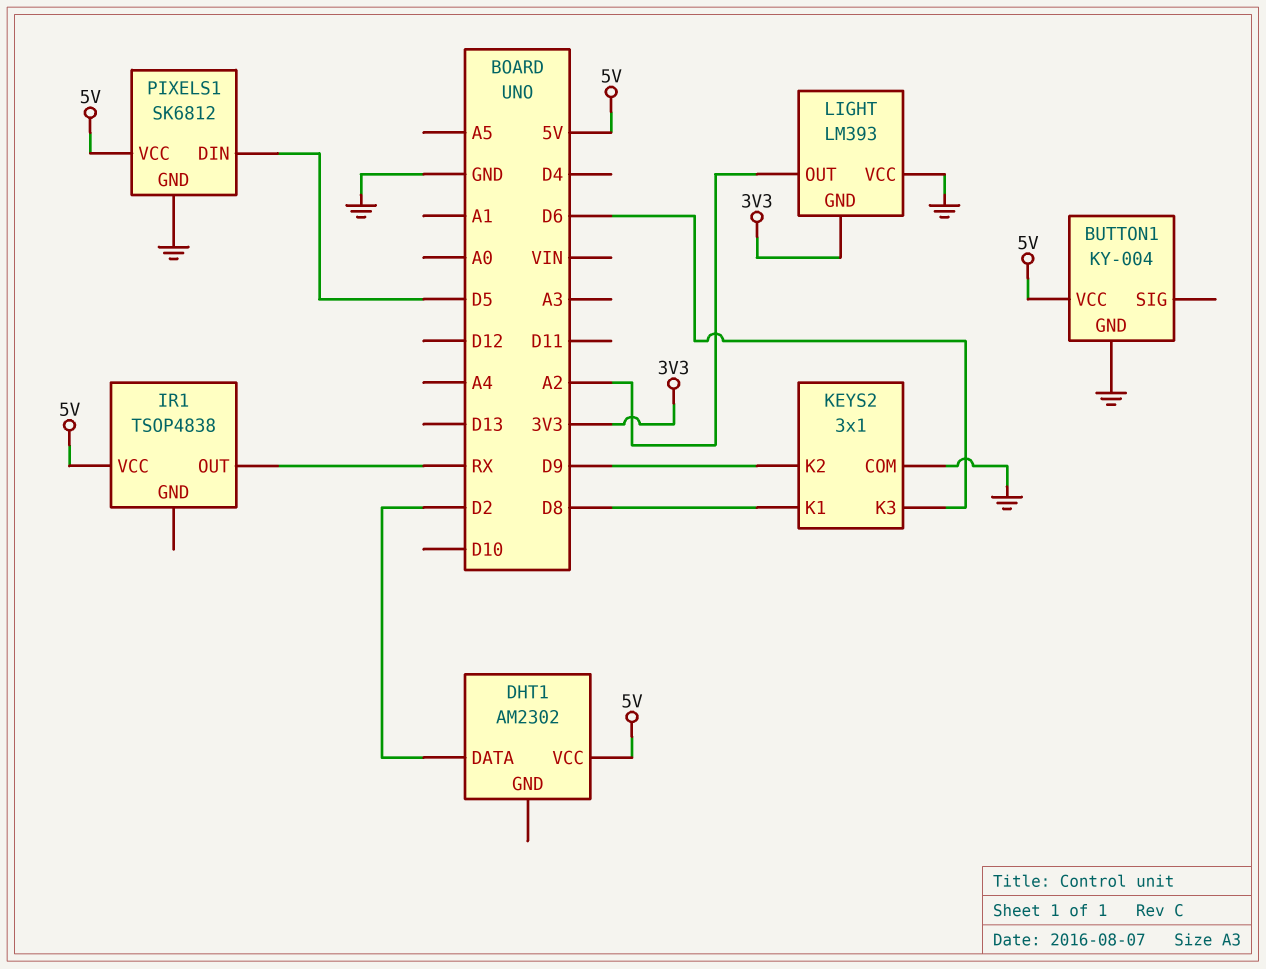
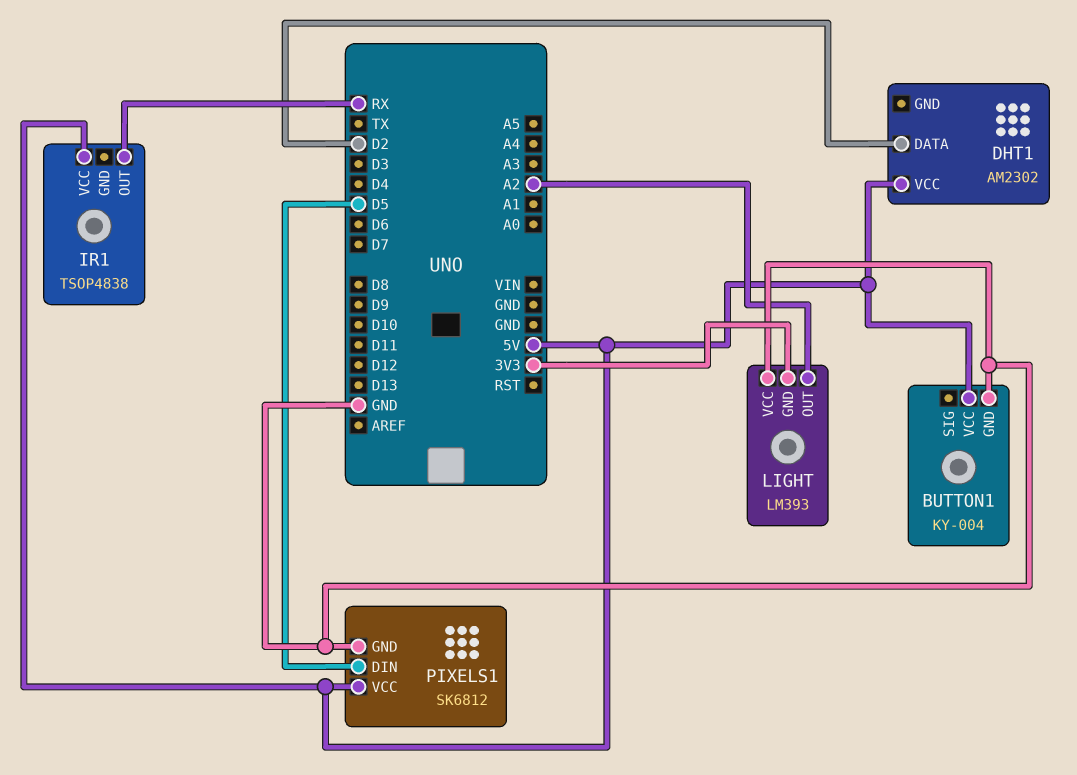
KEYS2: 3x1 -> none
KEYS2 pin COM: GND -> none
KEYS2 pin K1: D8 -> none
KEYS2 pin K2: D9 -> none
KEYS2 pin K3: D6 -> none

